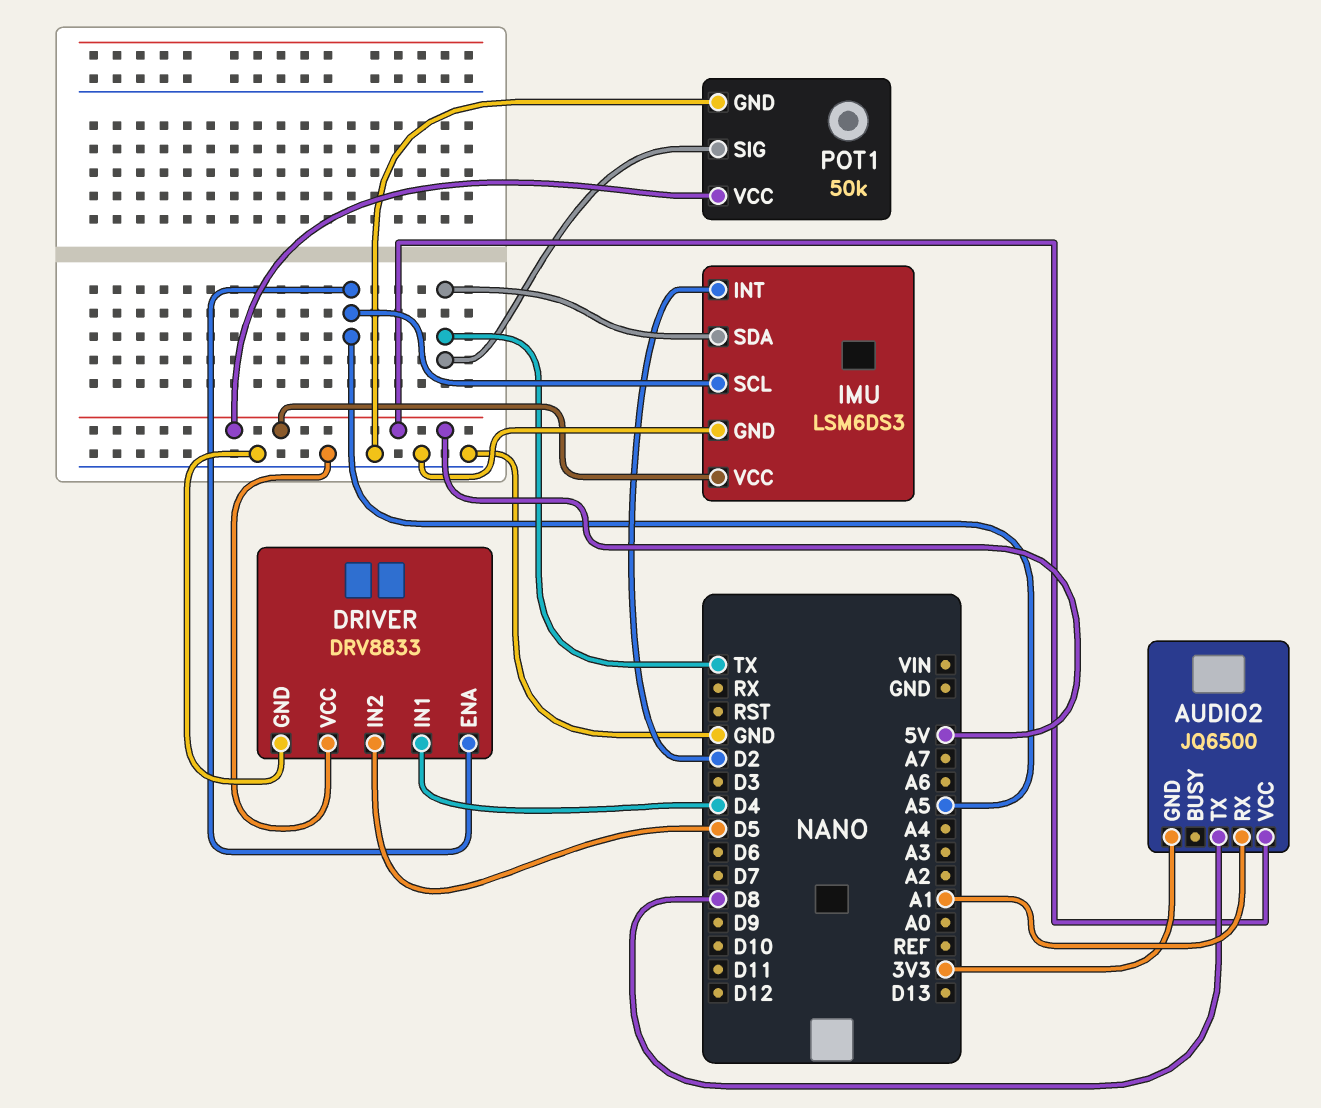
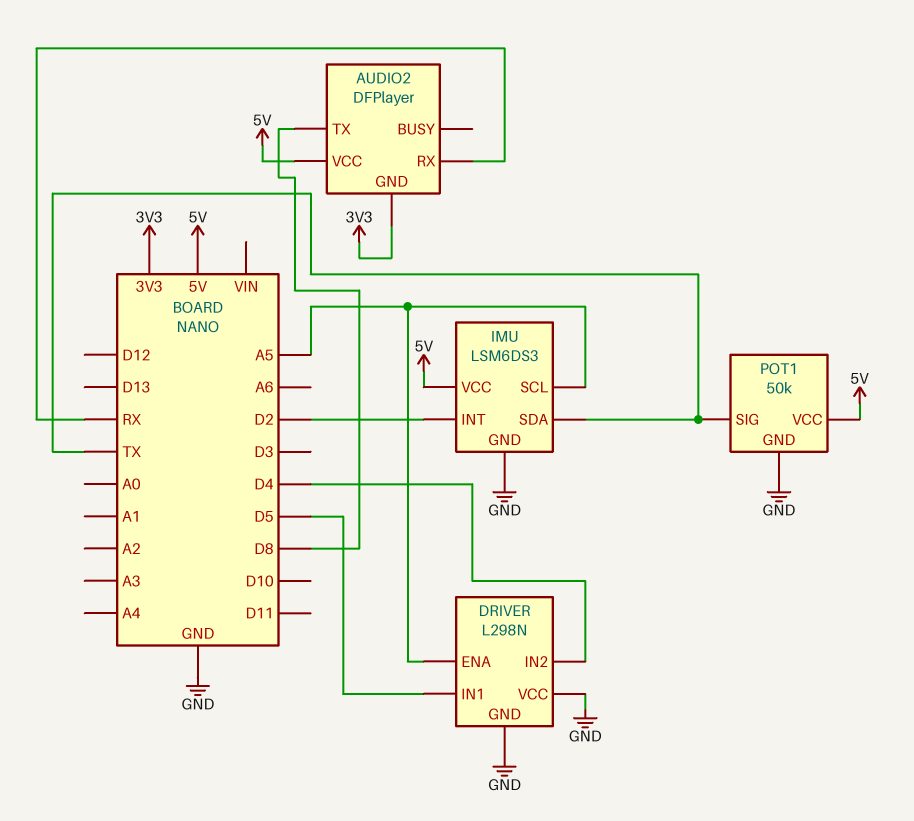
AUDIO2: JQ6500 -> DFPlayer
AUDIO2 pin RX: A1 -> RX
DRIVER: DRV8833 -> L298N
DRIVER pin IN1: D4 -> D5
DRIVER pin IN2: D5 -> D4

